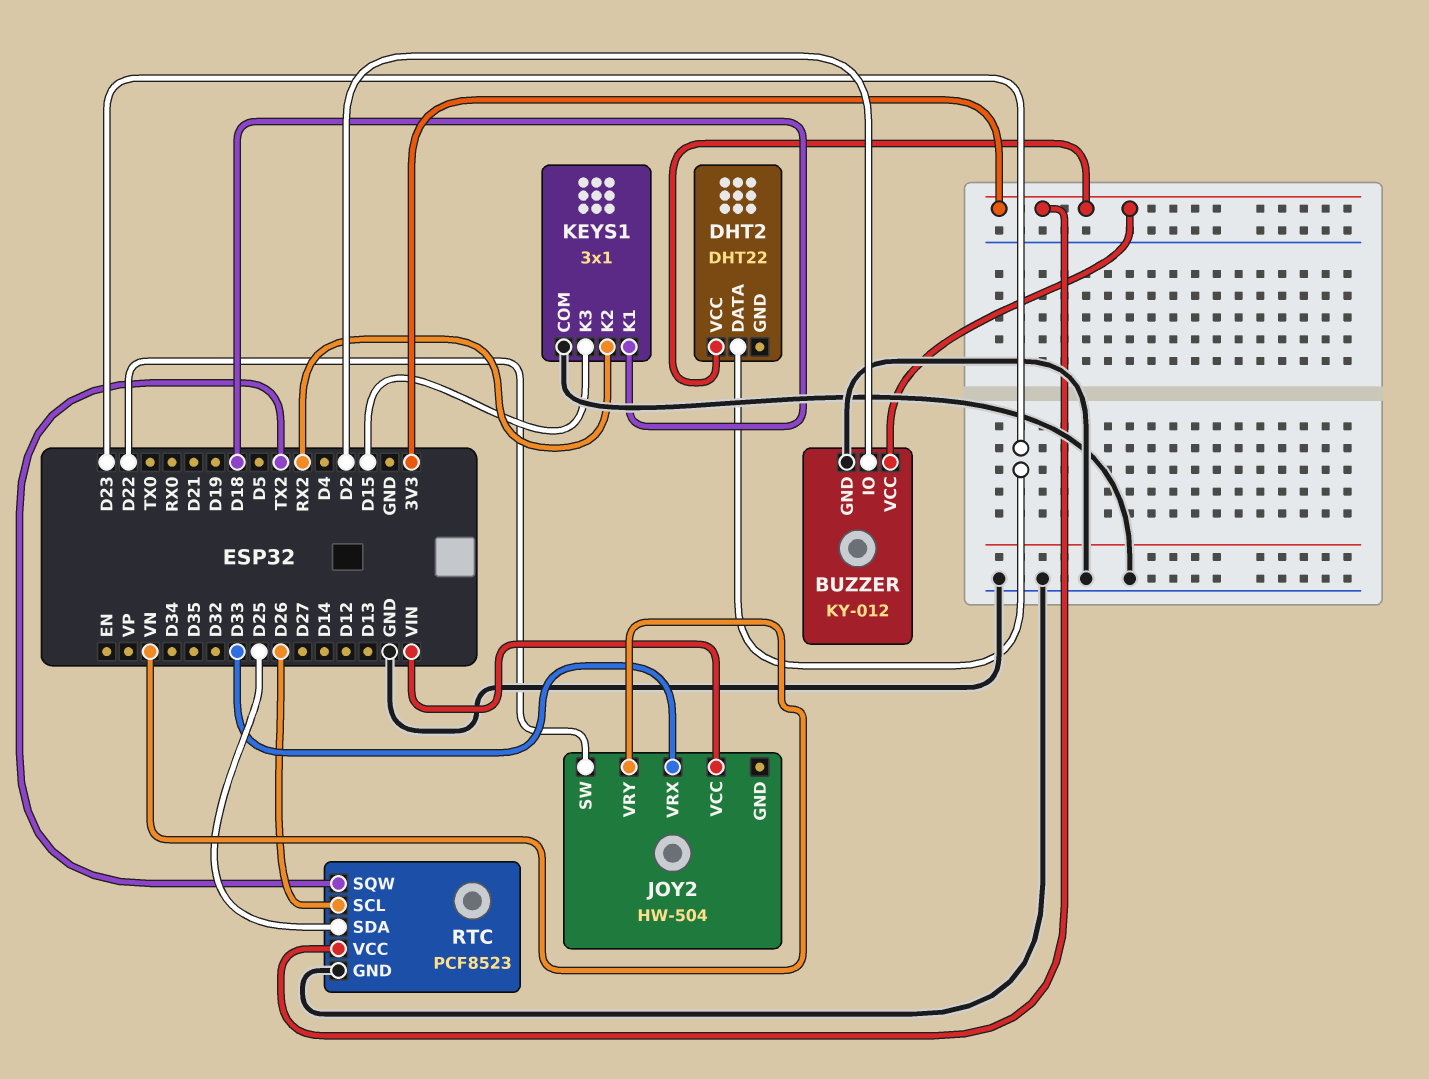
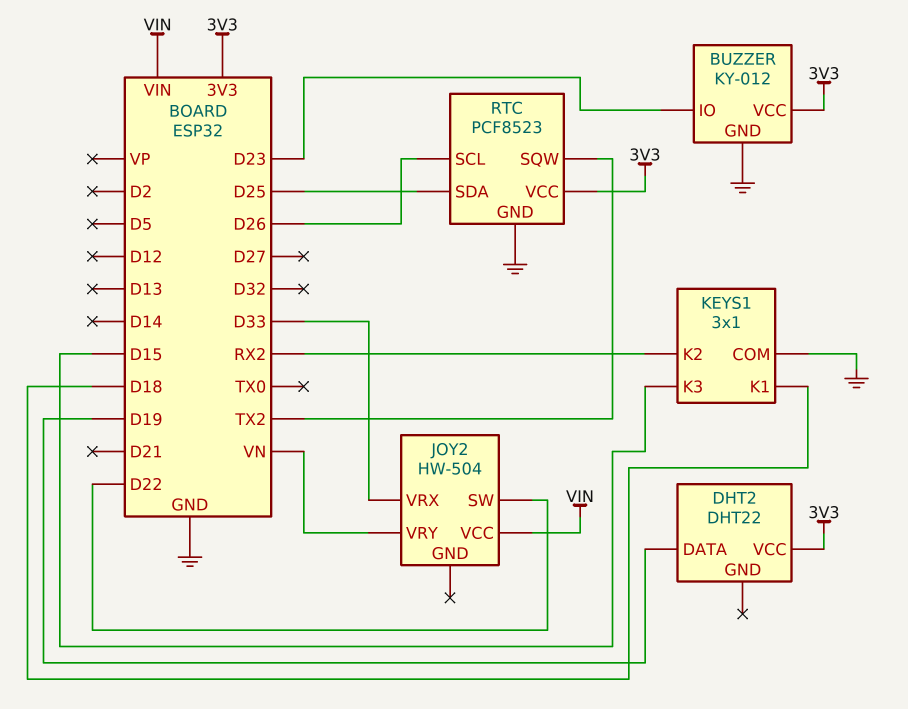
BUZZER pin IO: D2 -> D23
DHT2 pin DATA: D23 -> D19

